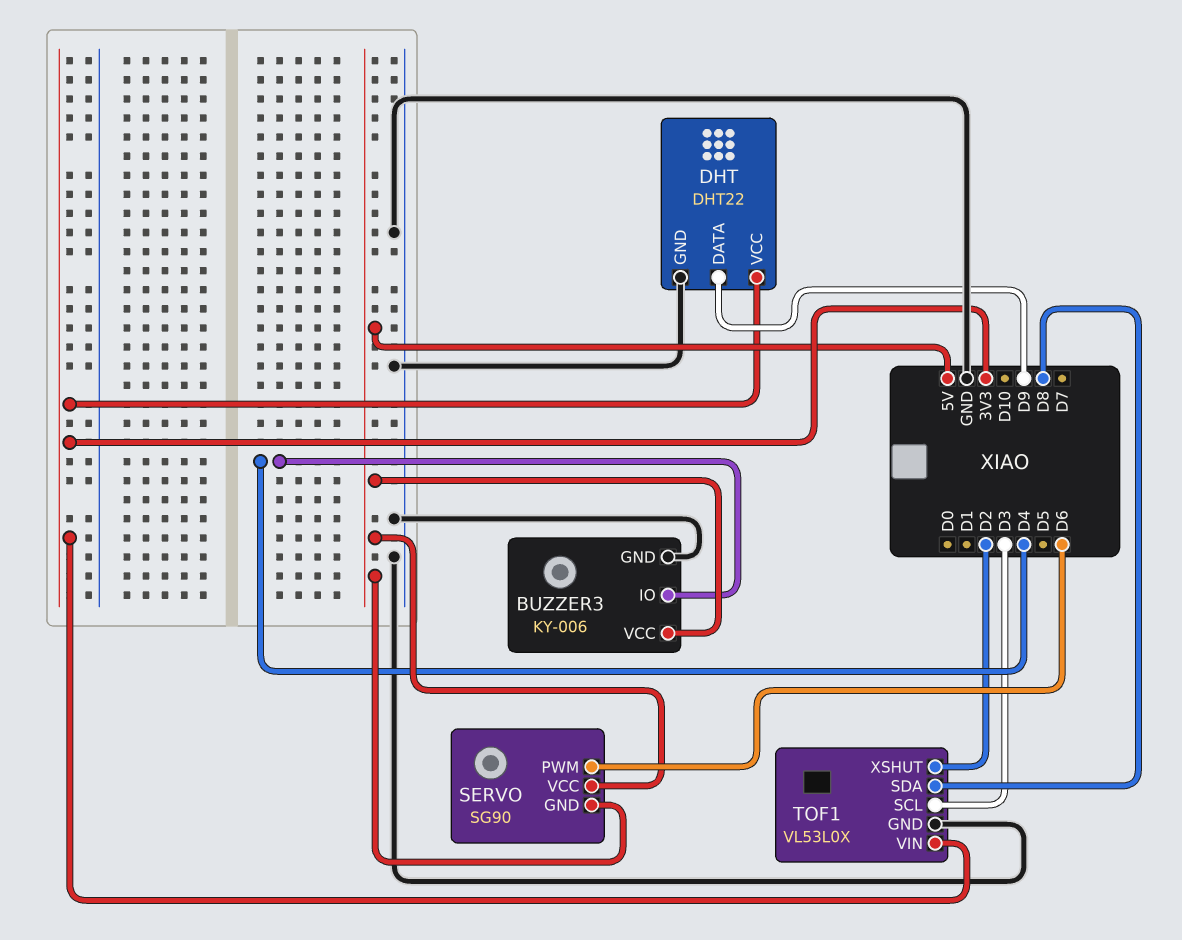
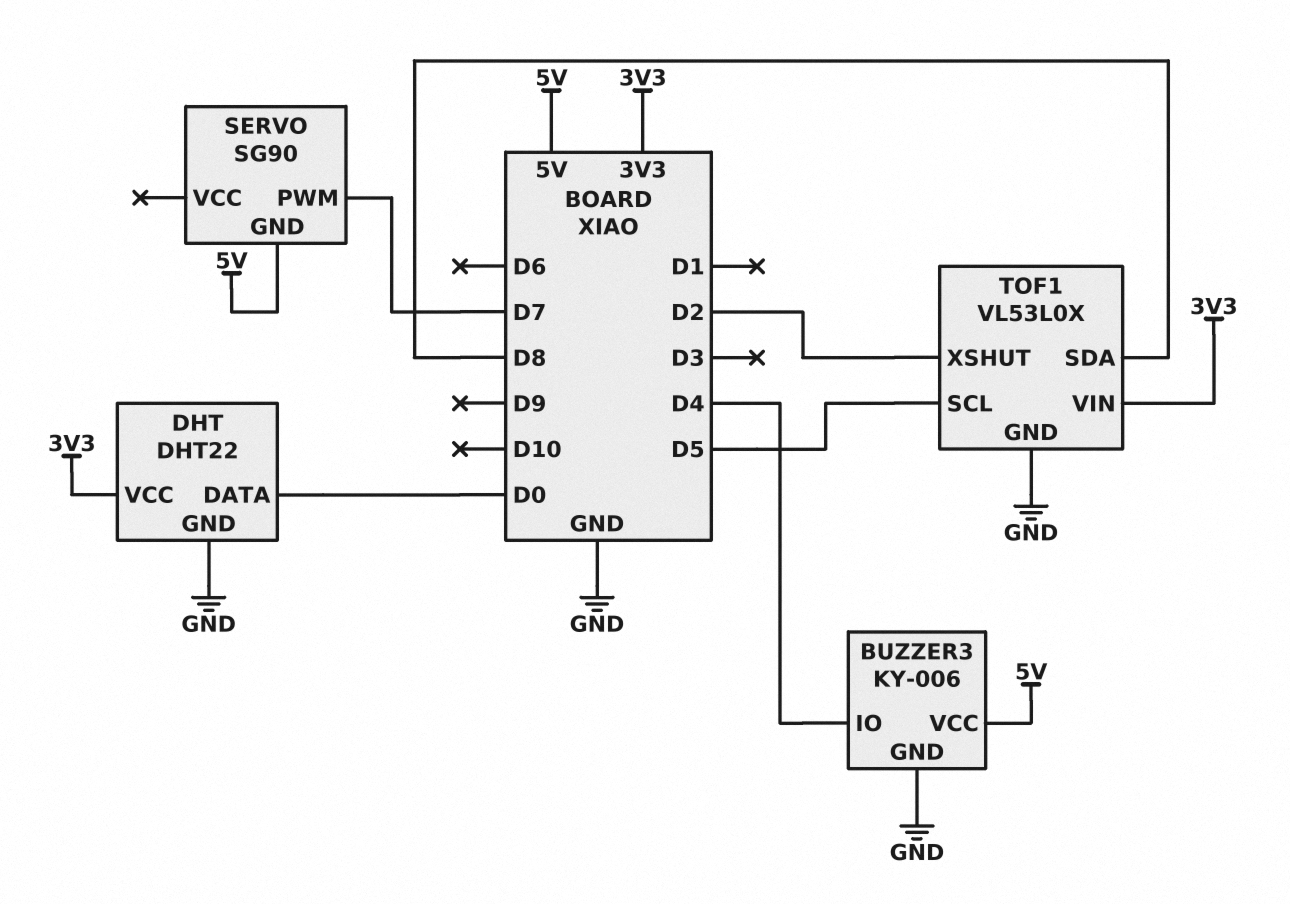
DHT pin DATA: D9 -> D0
SERVO pin PWM: D6 -> D7
SERVO pin VCC: 5V -> none
TOF1 pin SCL: D3 -> D5

